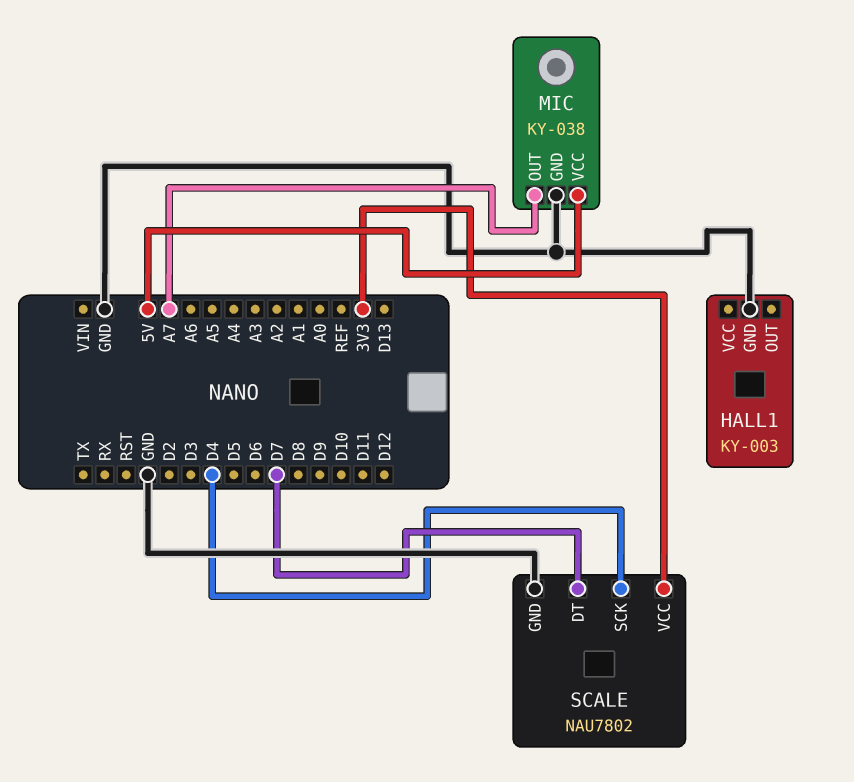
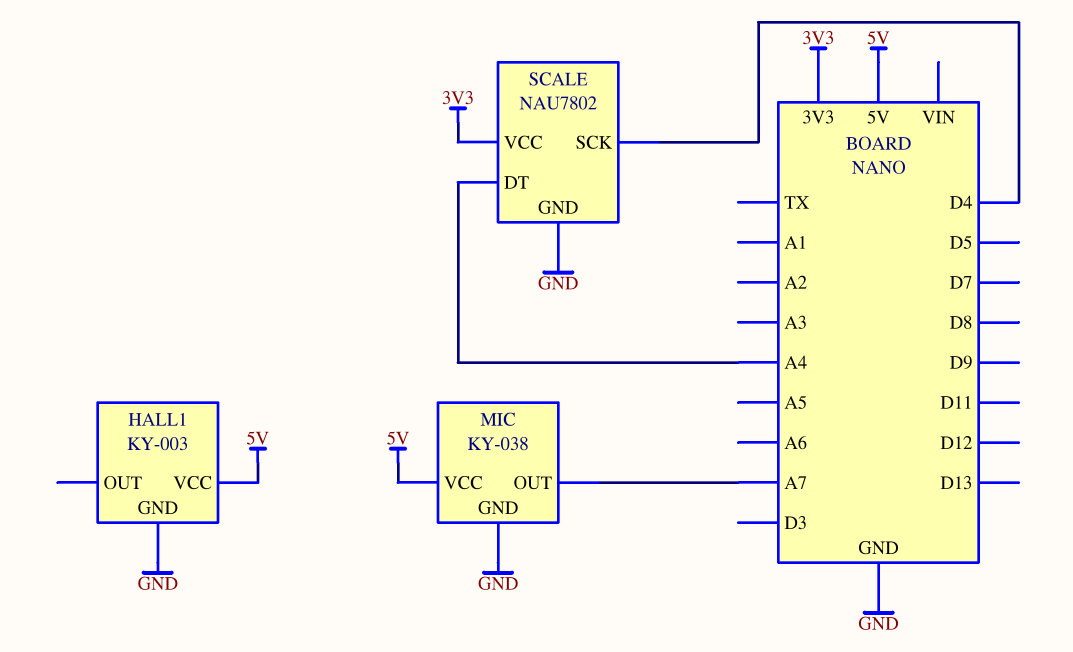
HALL1 pin VCC: none -> 5V
SCALE pin DT: D7 -> A4

